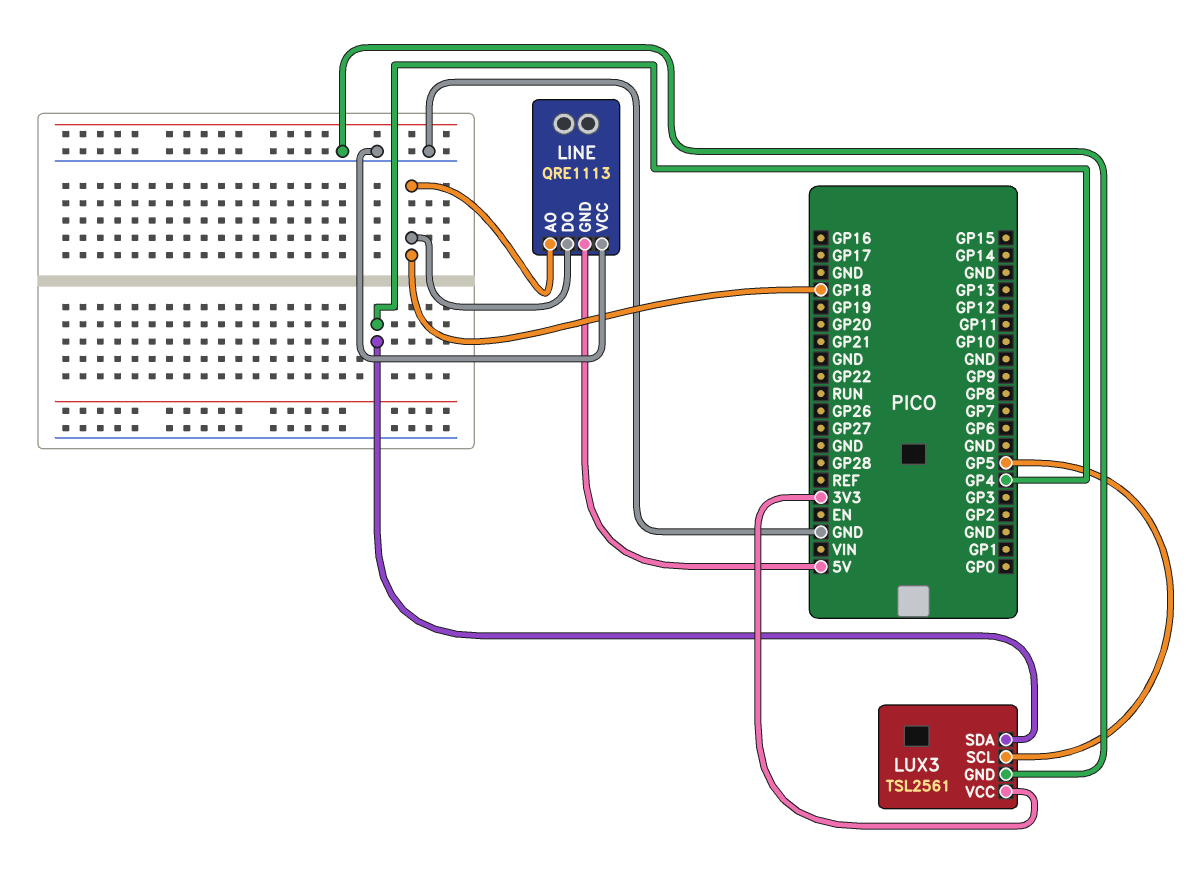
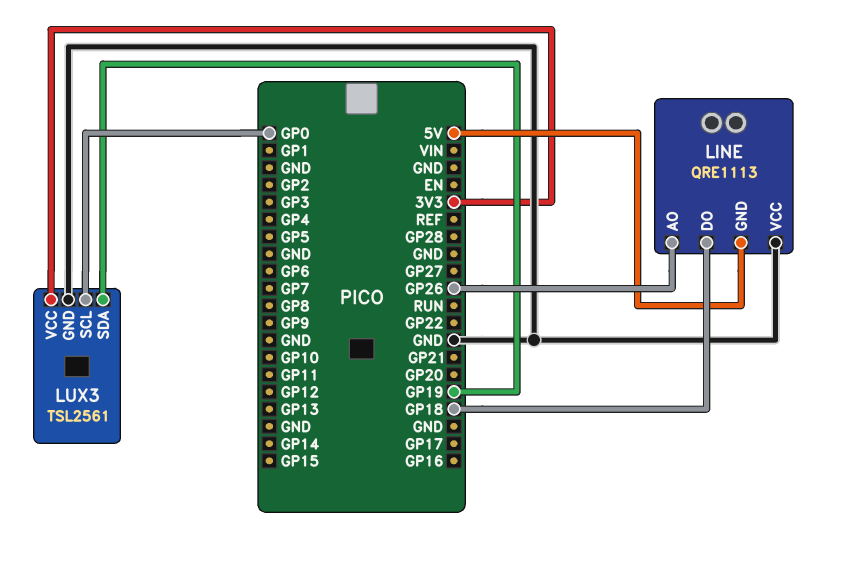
LINE pin AO: GP18 -> GP26
LUX3 pin SCL: GP5 -> GP0
LUX3 pin SDA: GP4 -> GP19

